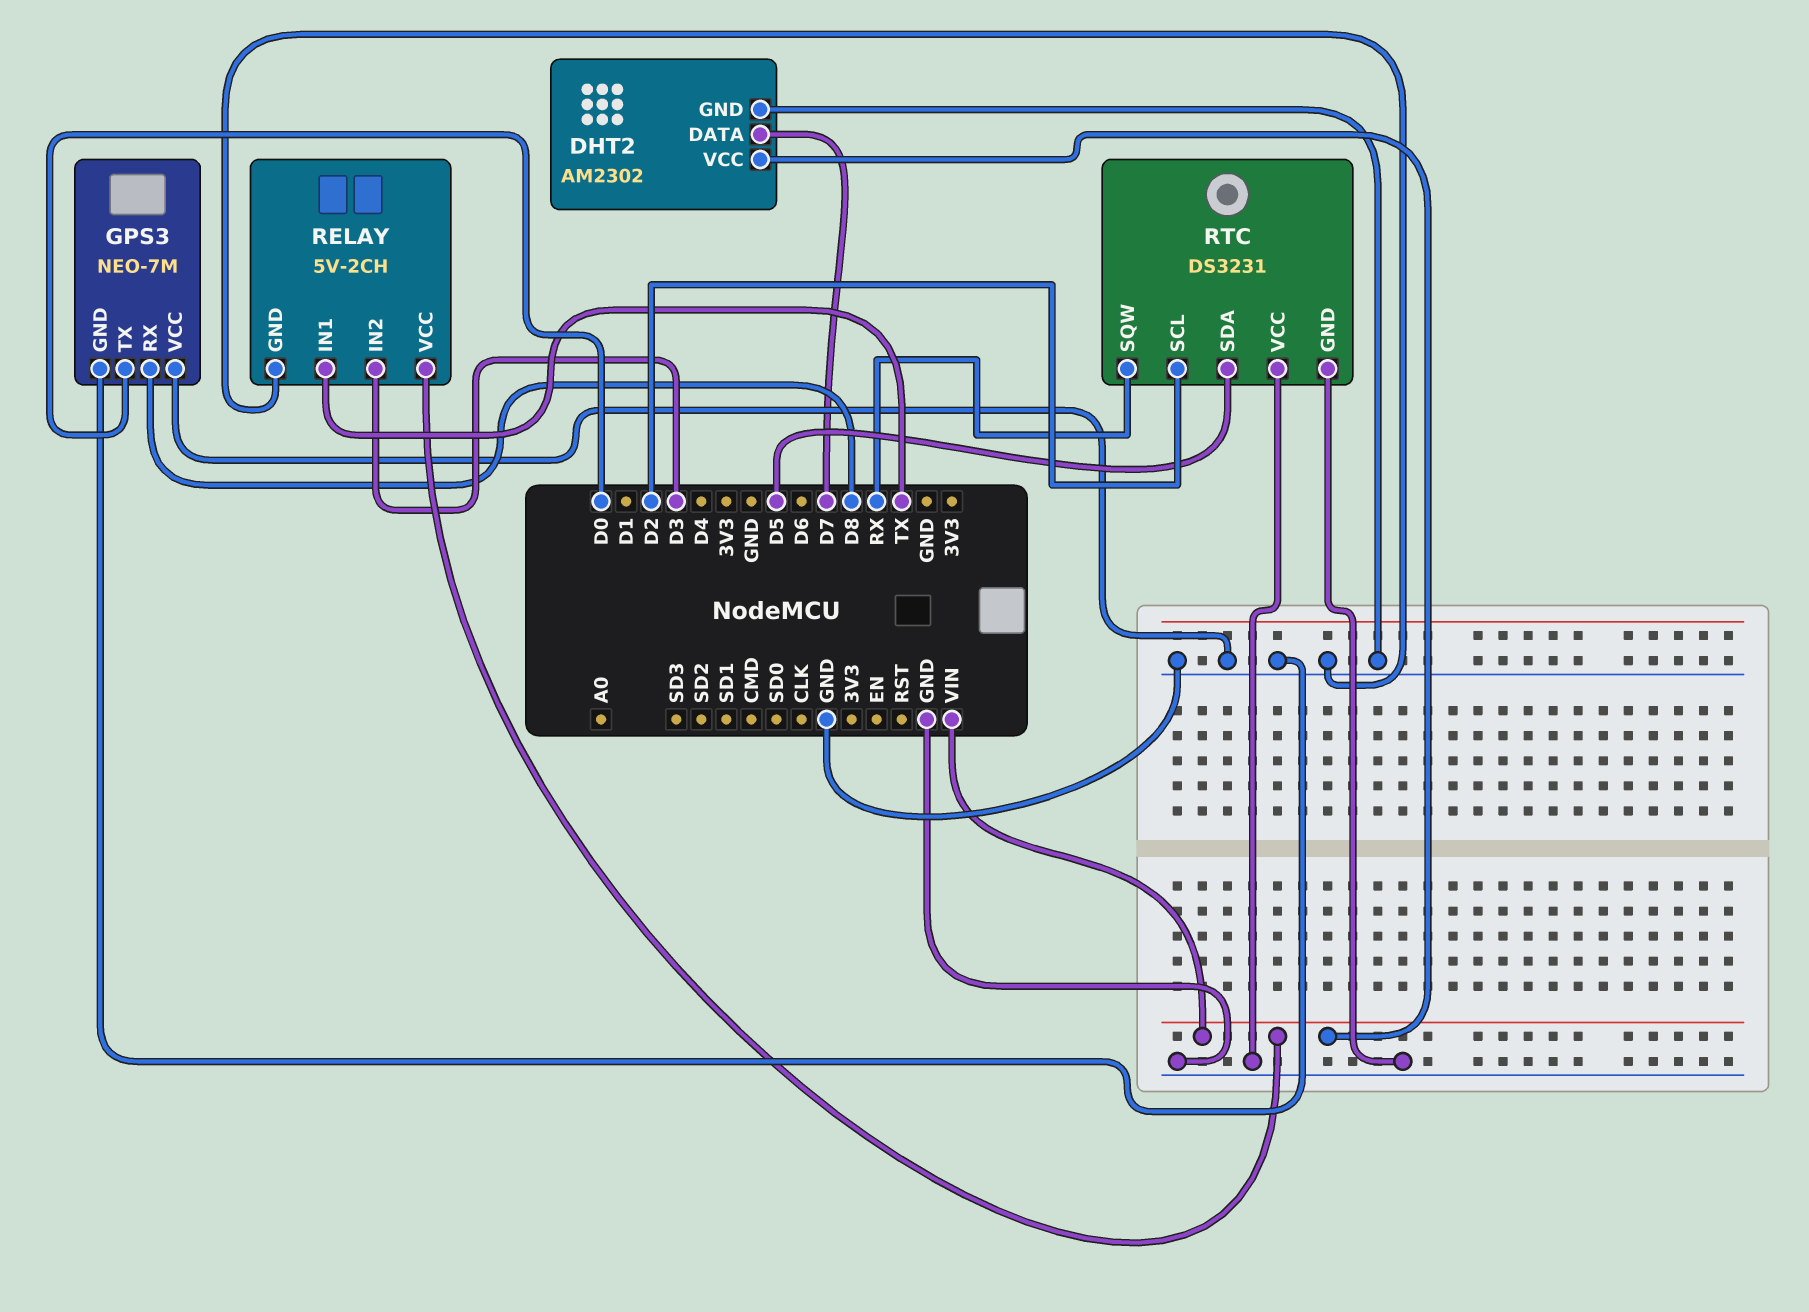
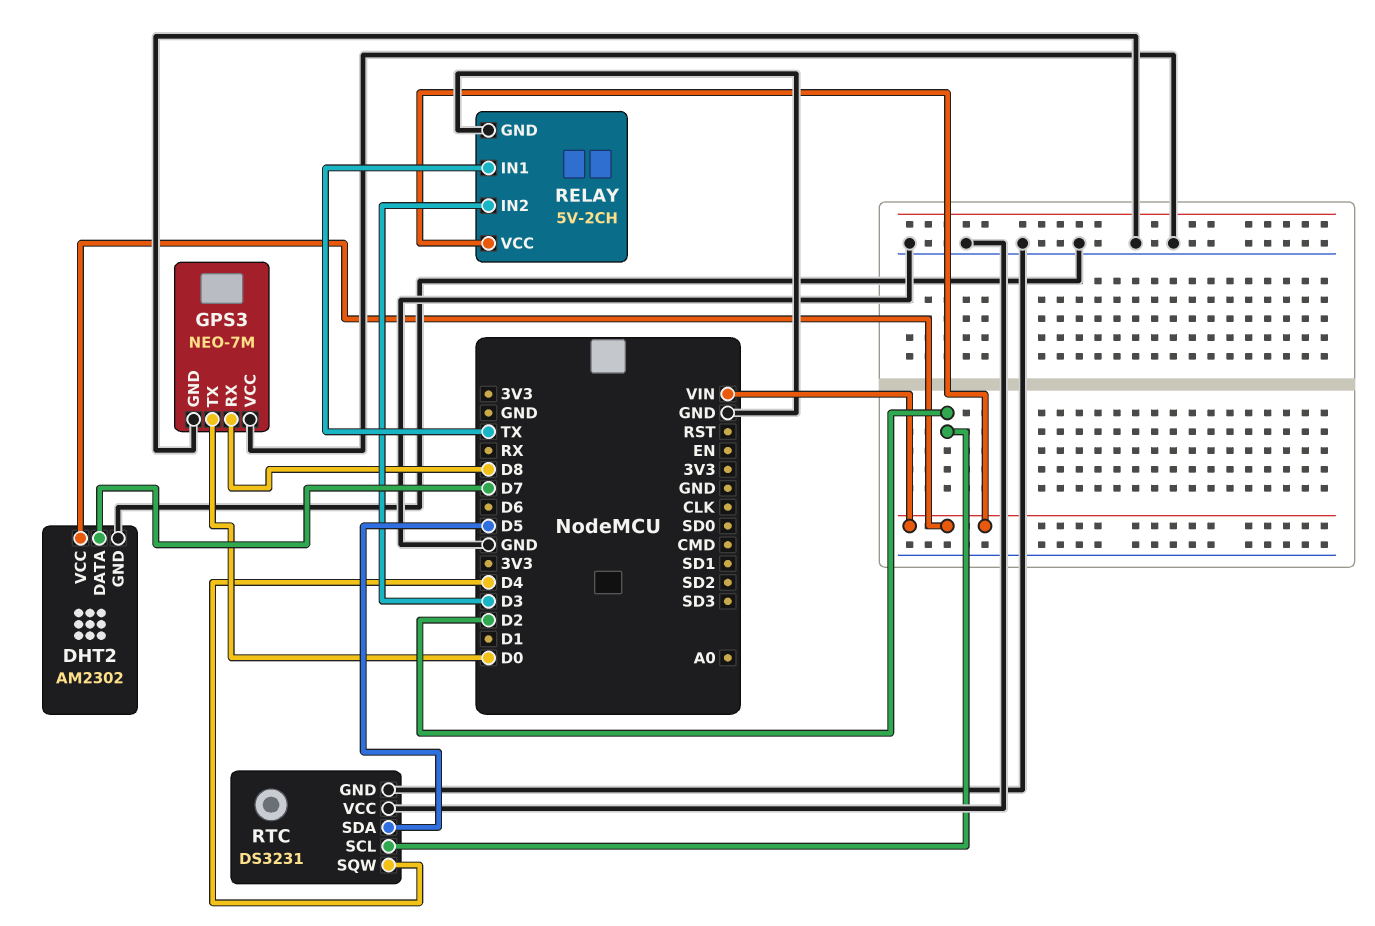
RTC pin SQW: RX -> D4

